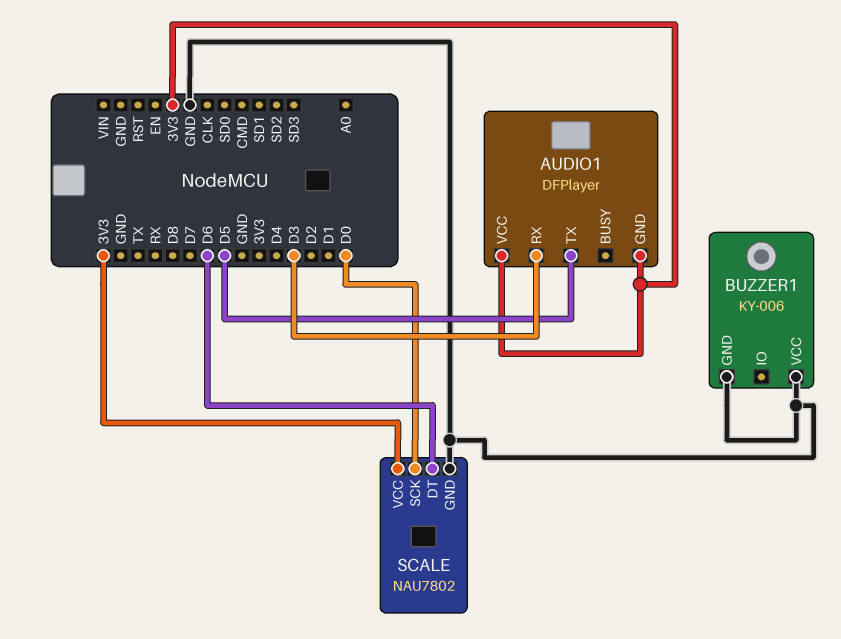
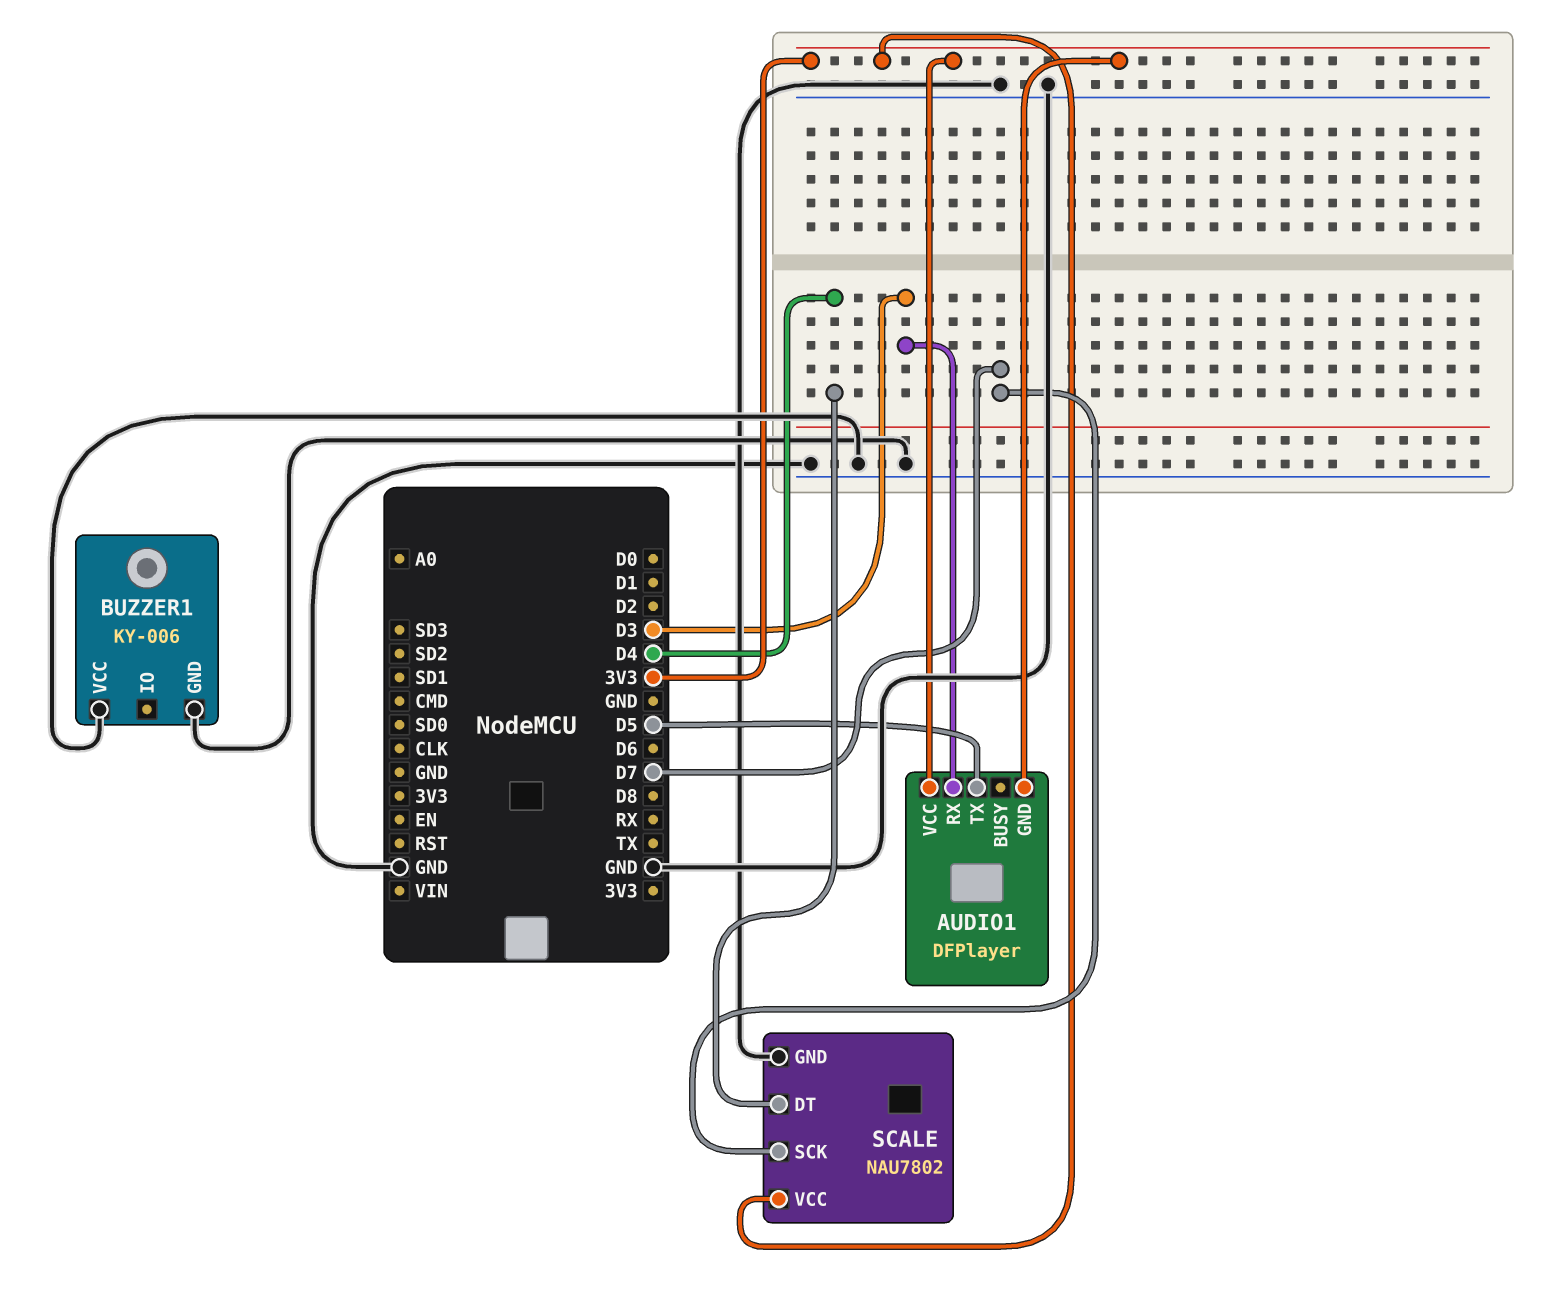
SCALE pin DT: D6 -> D4
SCALE pin SCK: D0 -> D7

